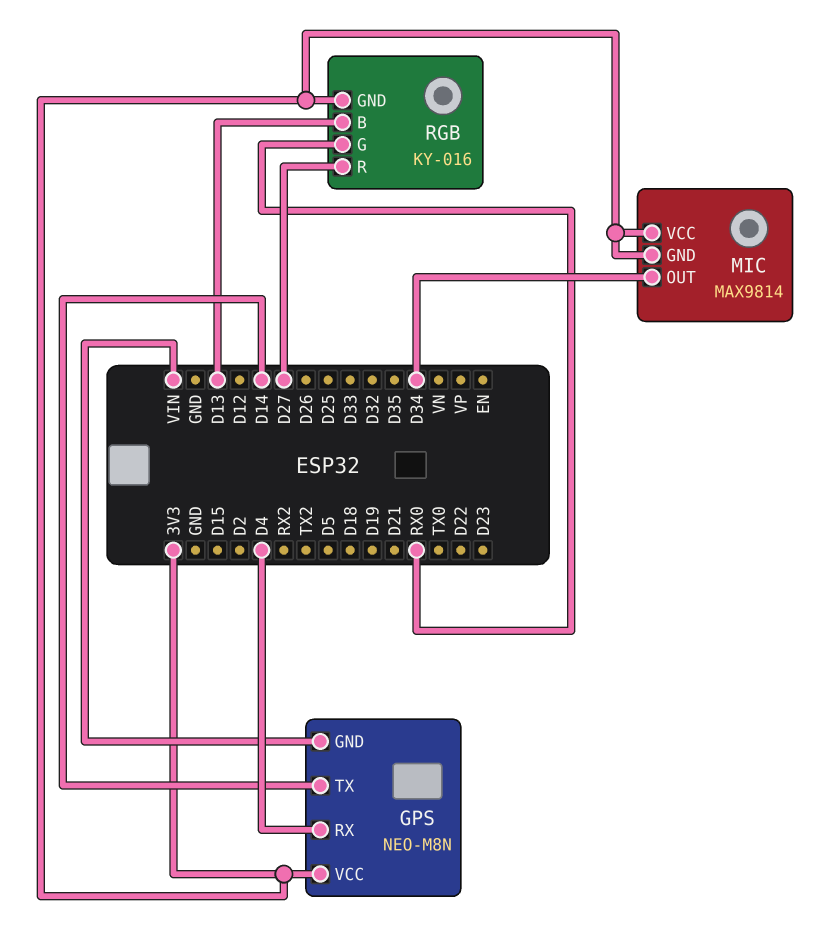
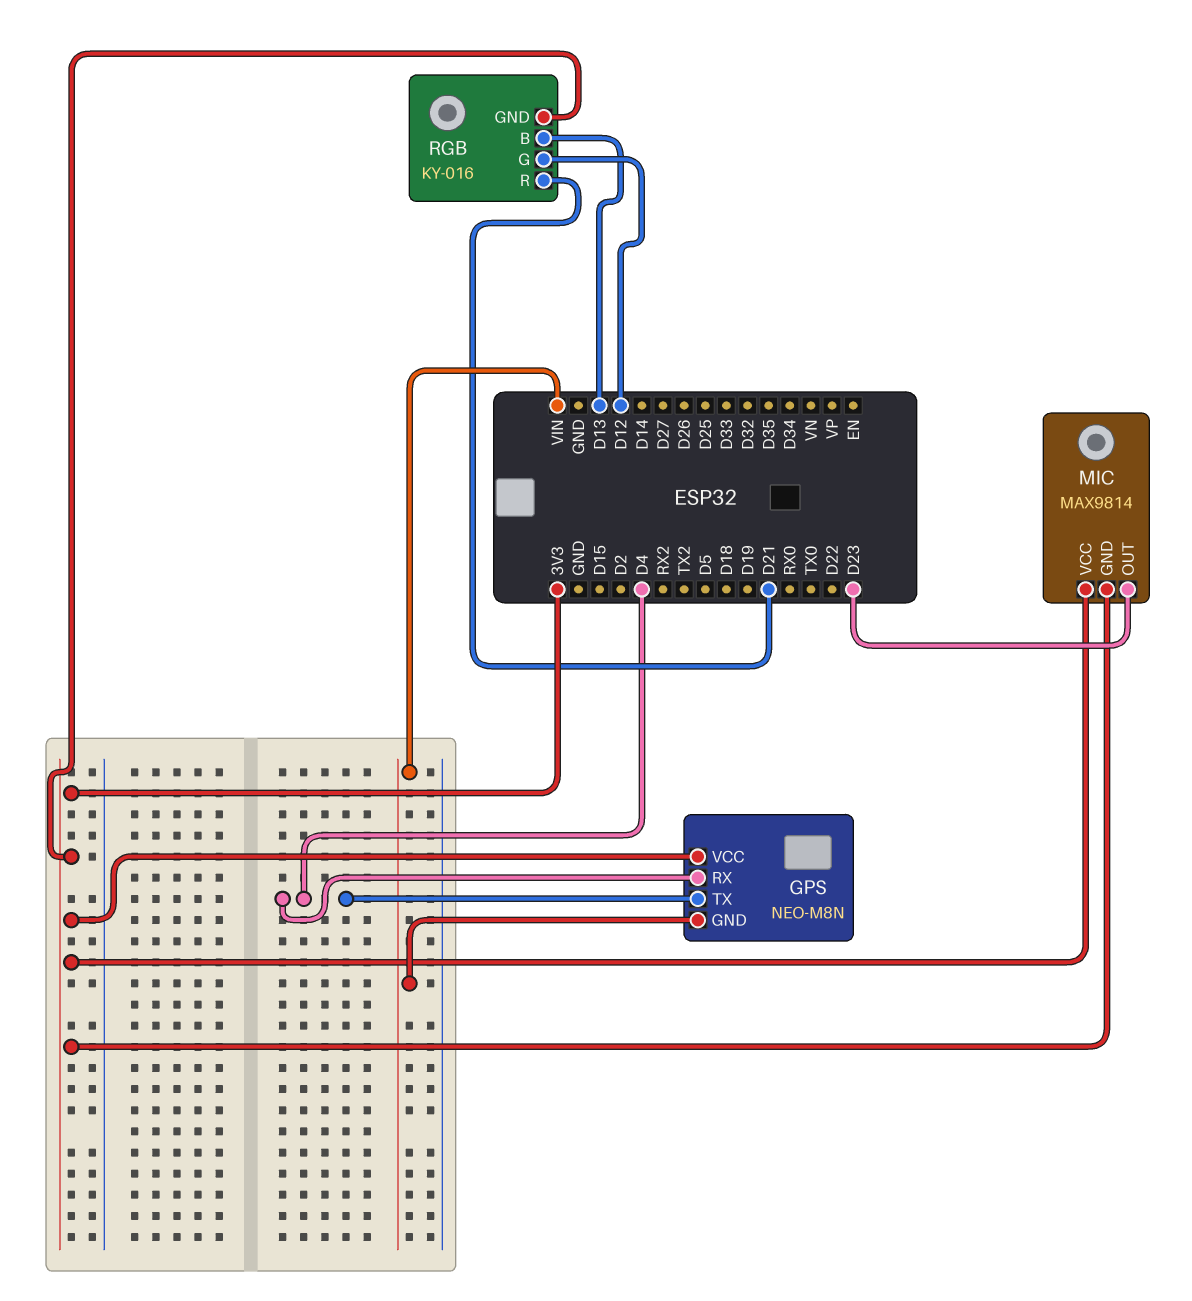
GPS pin TX: D14 -> D4
MIC pin OUT: D34 -> D23
RGB pin G: RX0 -> D12
RGB pin R: D27 -> D21

